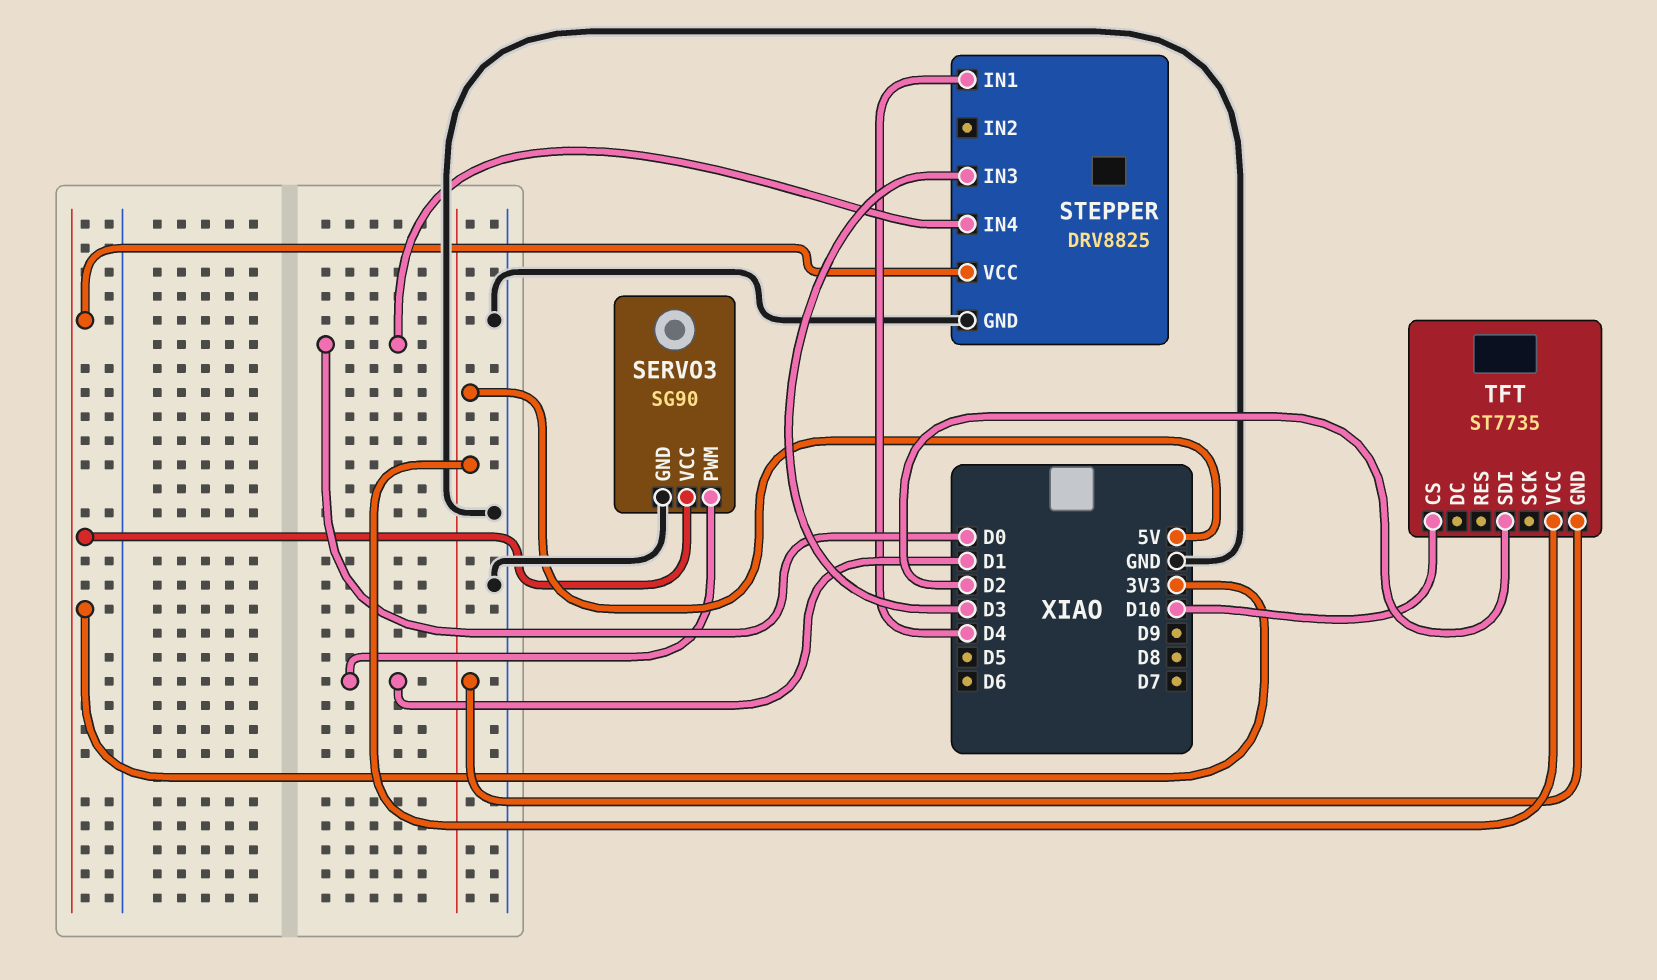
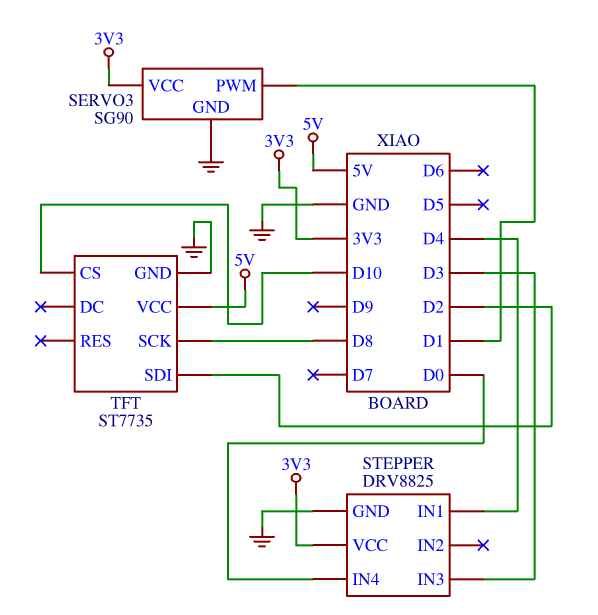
TFT pin GND: 5V -> GND
TFT pin SCK: none -> D8

